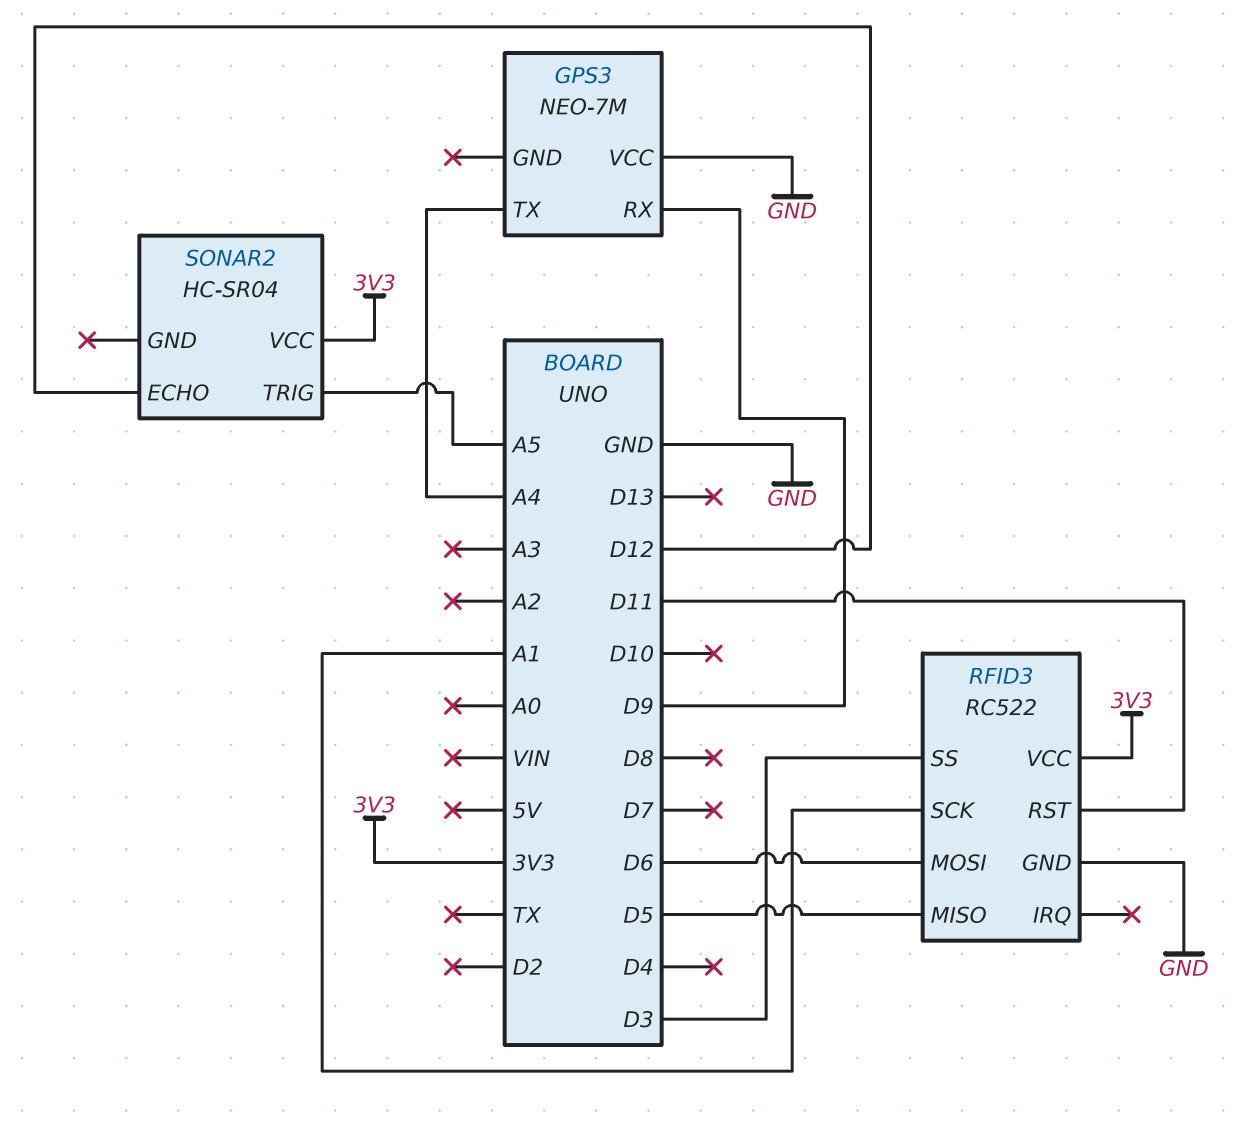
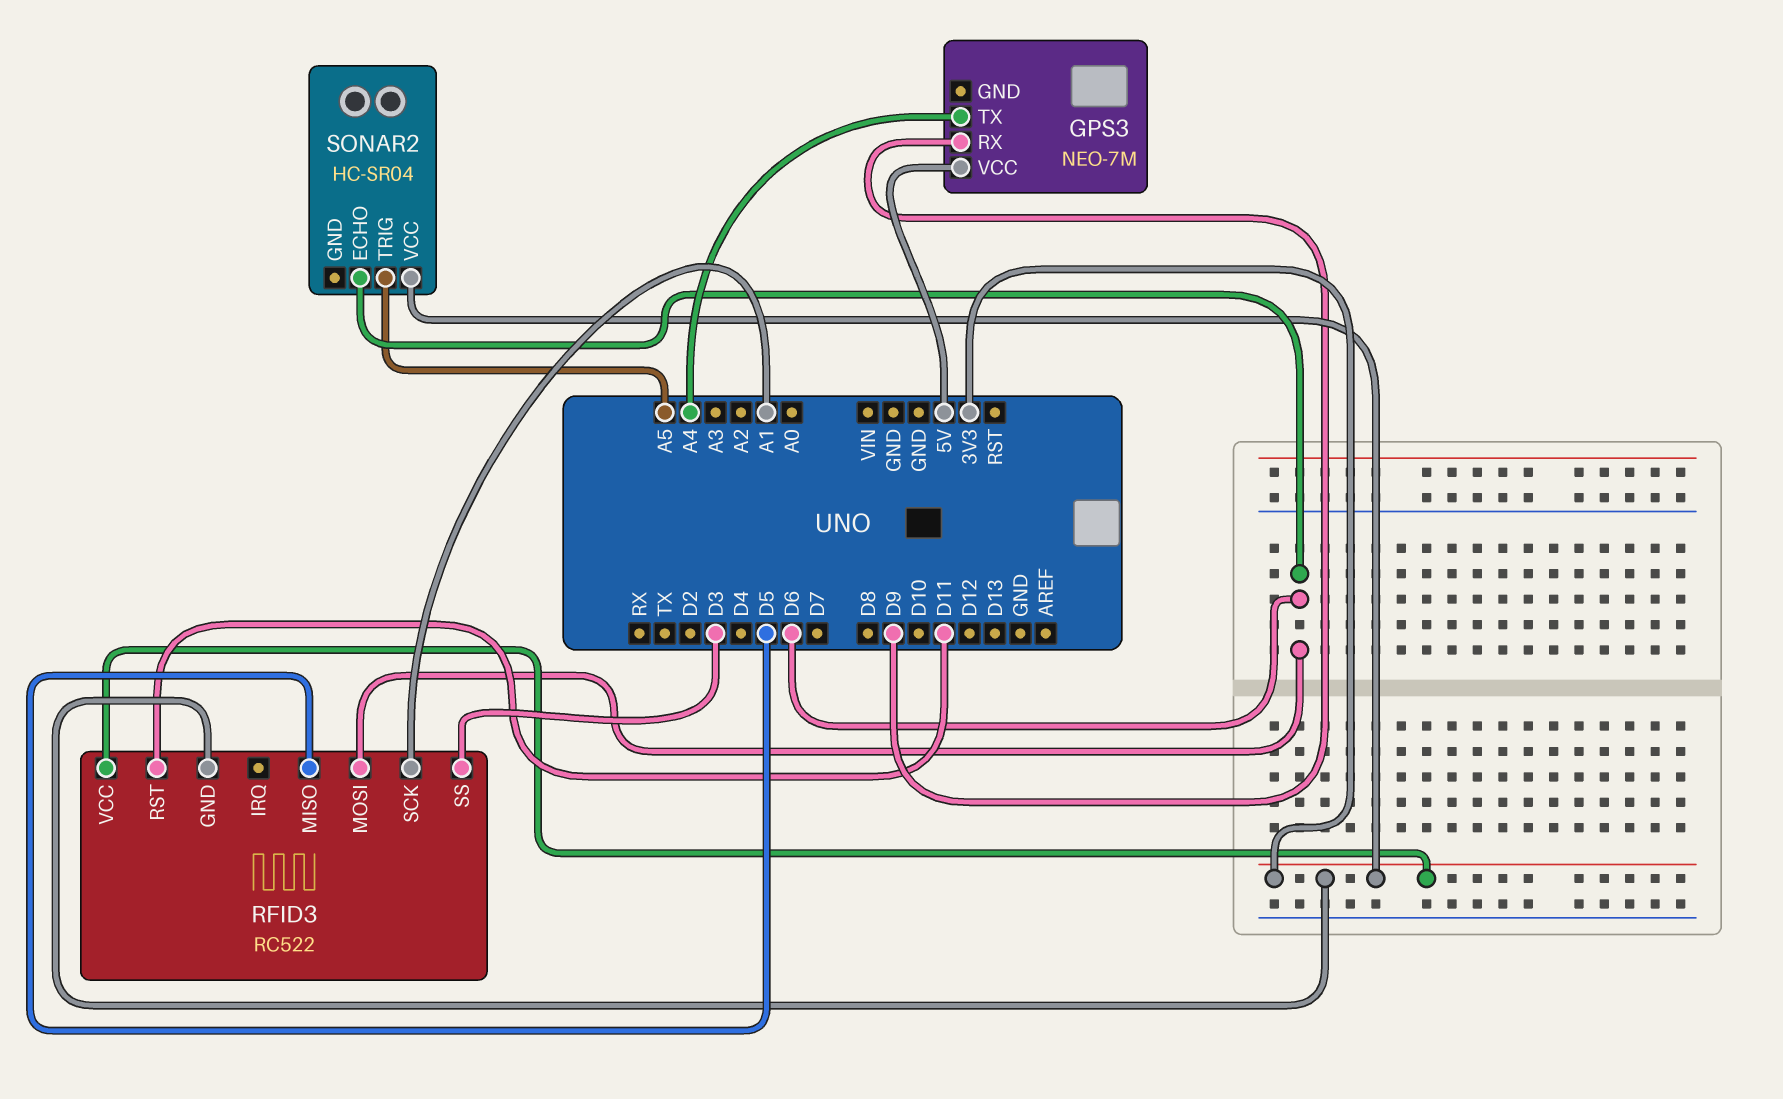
GPS3 pin VCC: GND -> 5V
RFID3 pin GND: GND -> 3V3
SONAR2 pin ECHO: D12 -> D6

